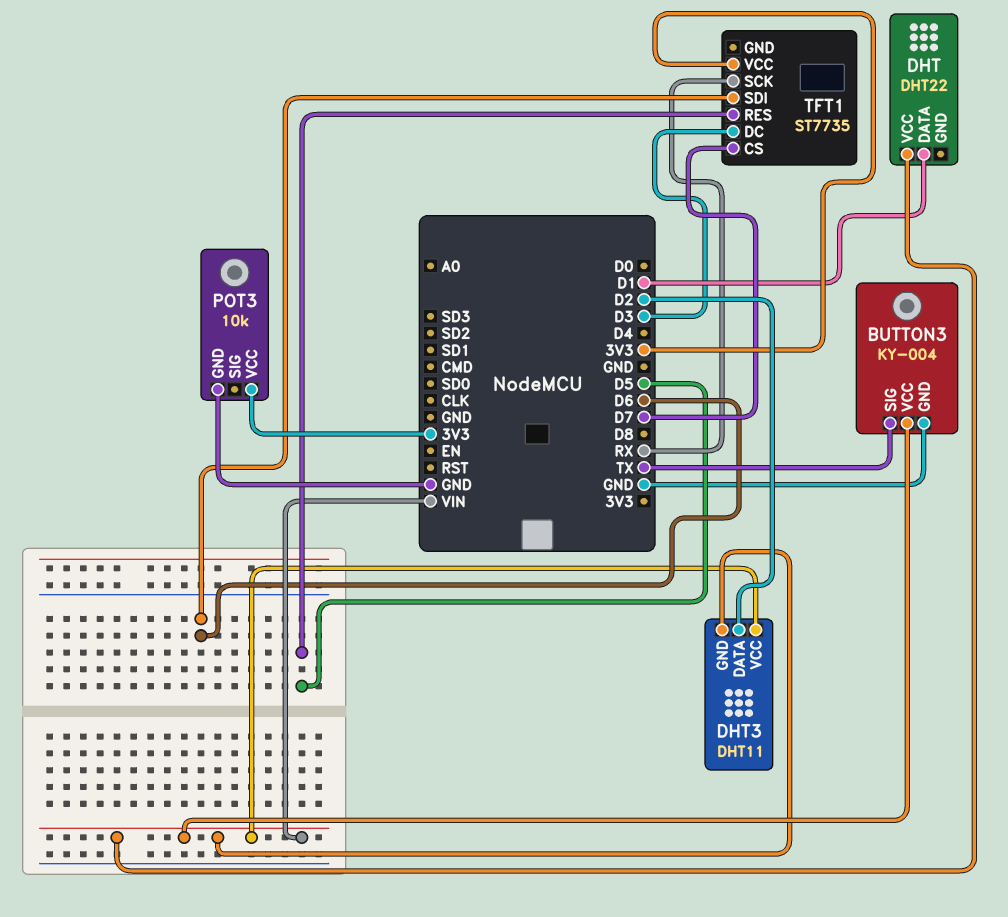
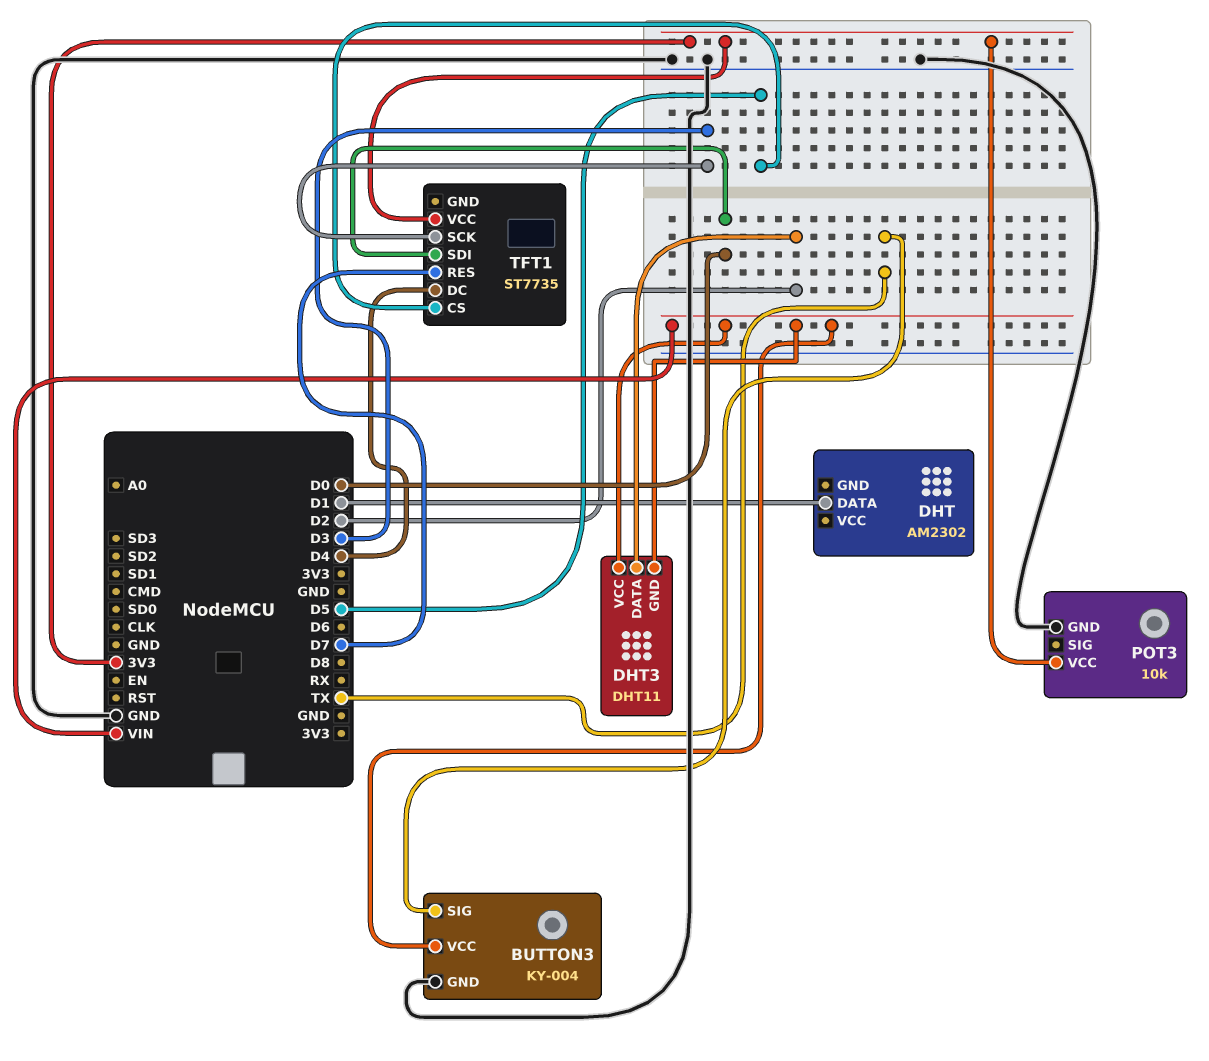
DHT: DHT22 -> AM2302
DHT pin VCC: VIN -> none
TFT1 pin CS: D7 -> D5
TFT1 pin DC: D3 -> D4
TFT1 pin RES: D5 -> D7
TFT1 pin SCK: RX -> D3
TFT1 pin SDI: D6 -> D0

